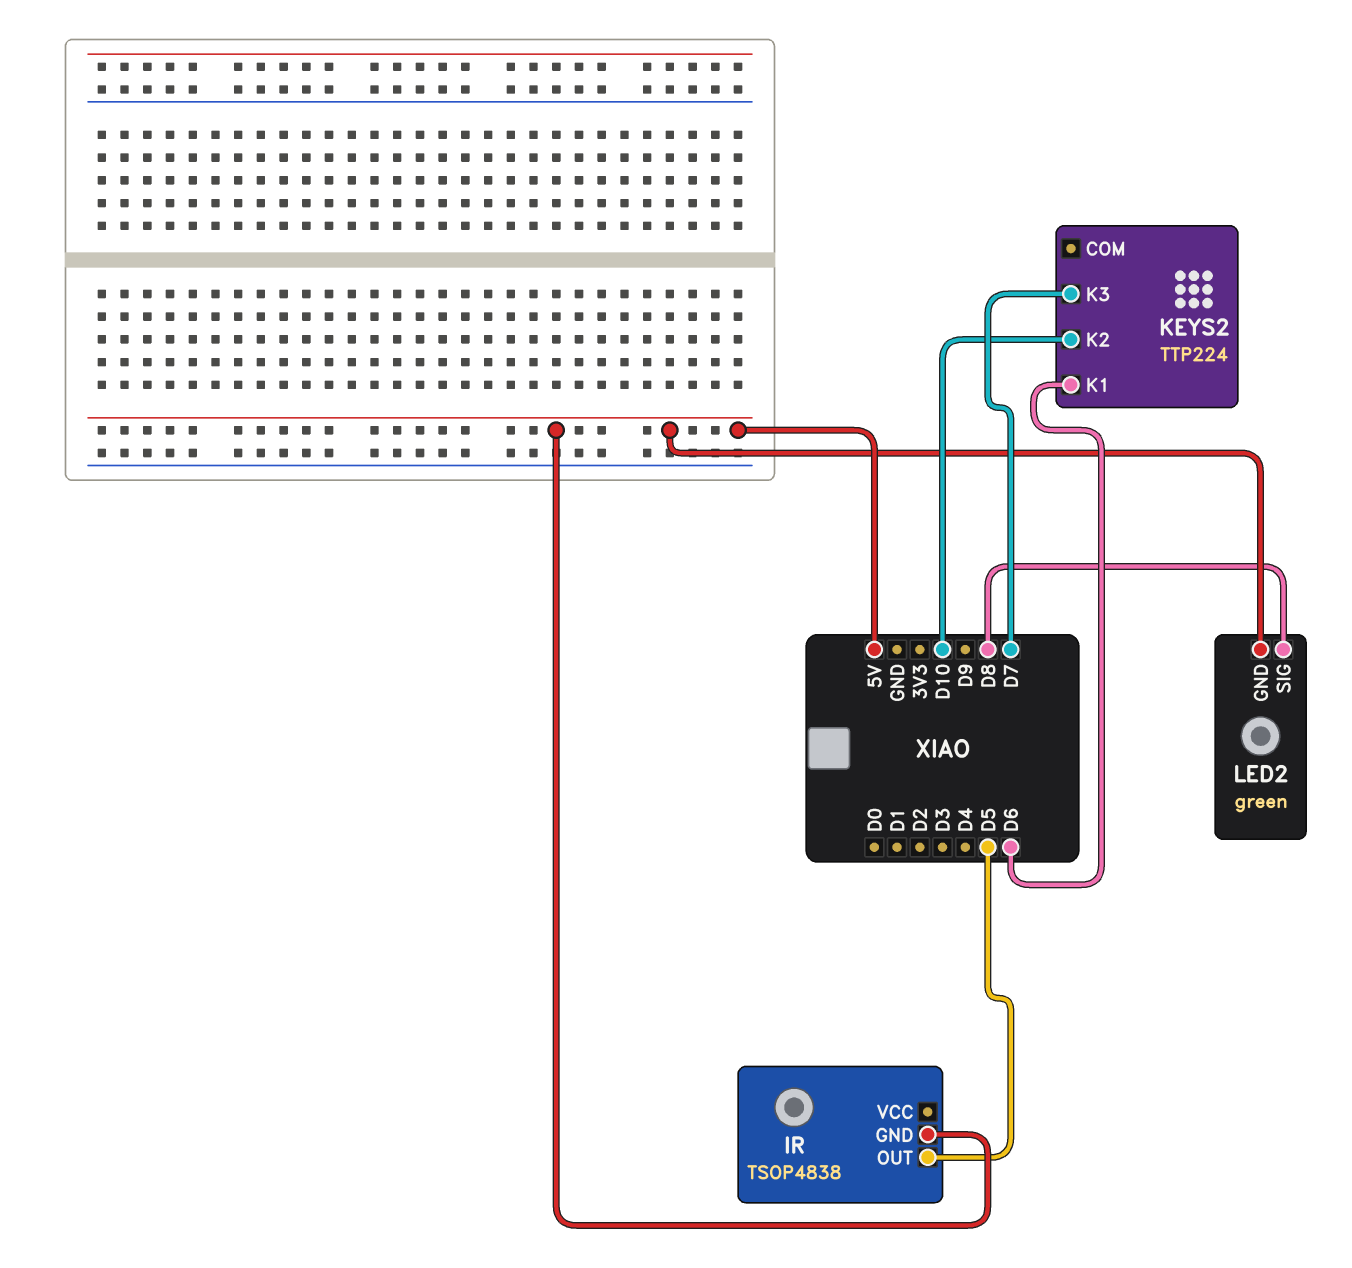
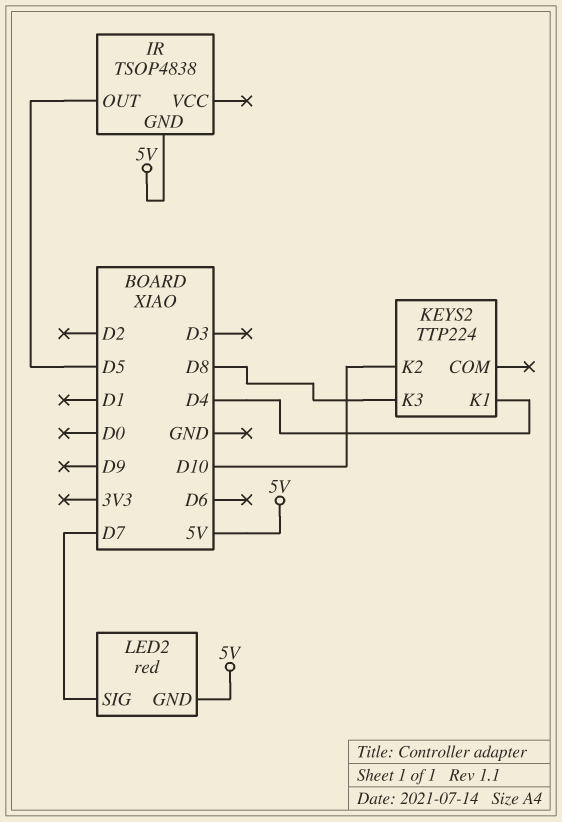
KEYS2 pin K1: D6 -> D4
KEYS2 pin K3: D7 -> D8
LED2: green -> red
LED2 pin SIG: D8 -> D7

